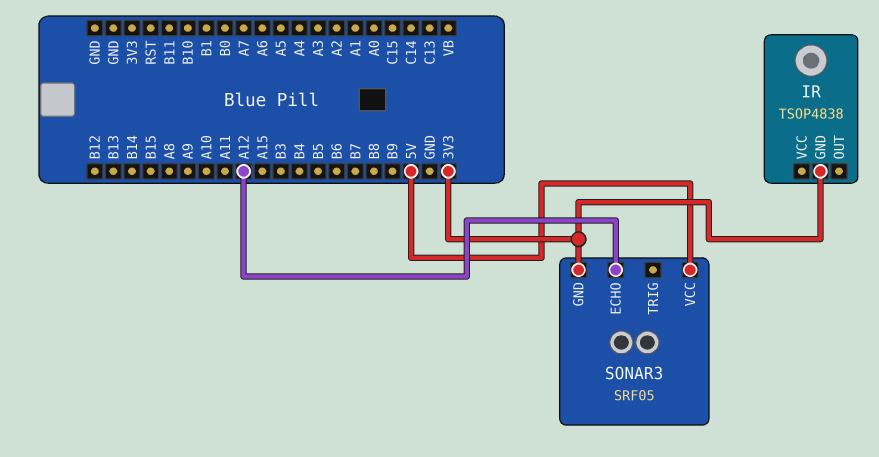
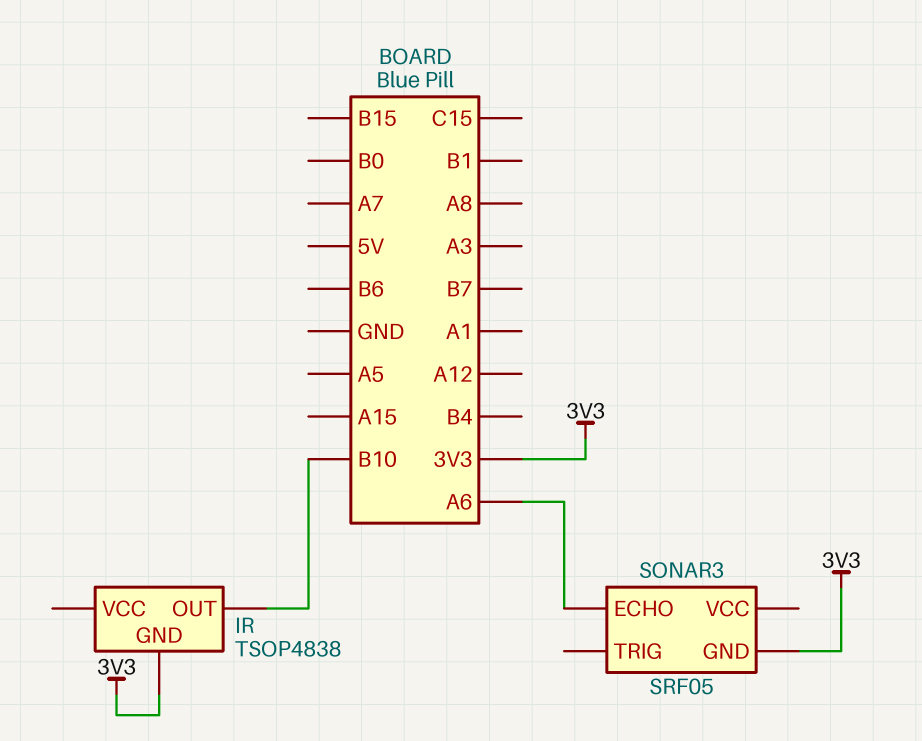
IR pin OUT: none -> B10
SONAR3 pin ECHO: A12 -> A6
SONAR3 pin VCC: 5V -> none

